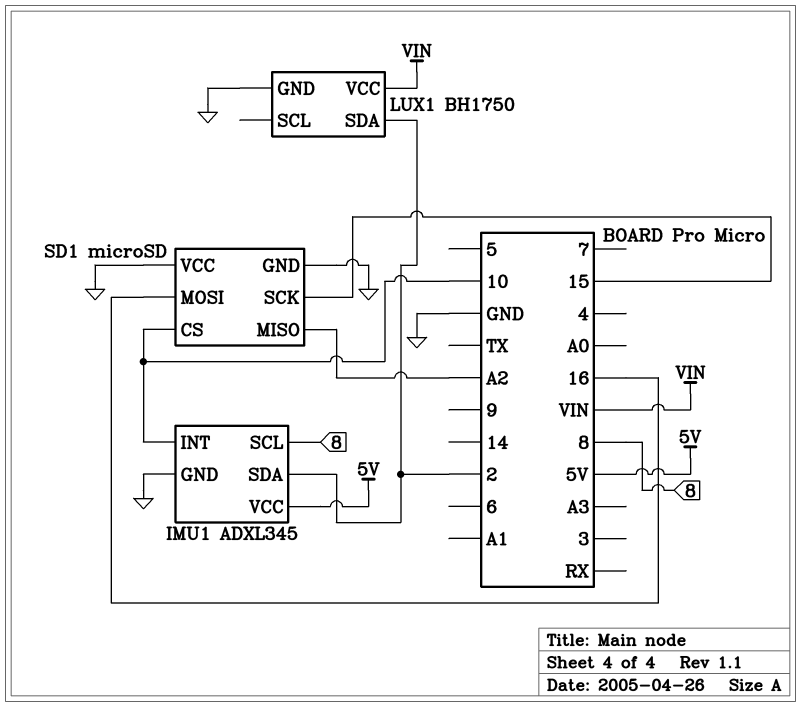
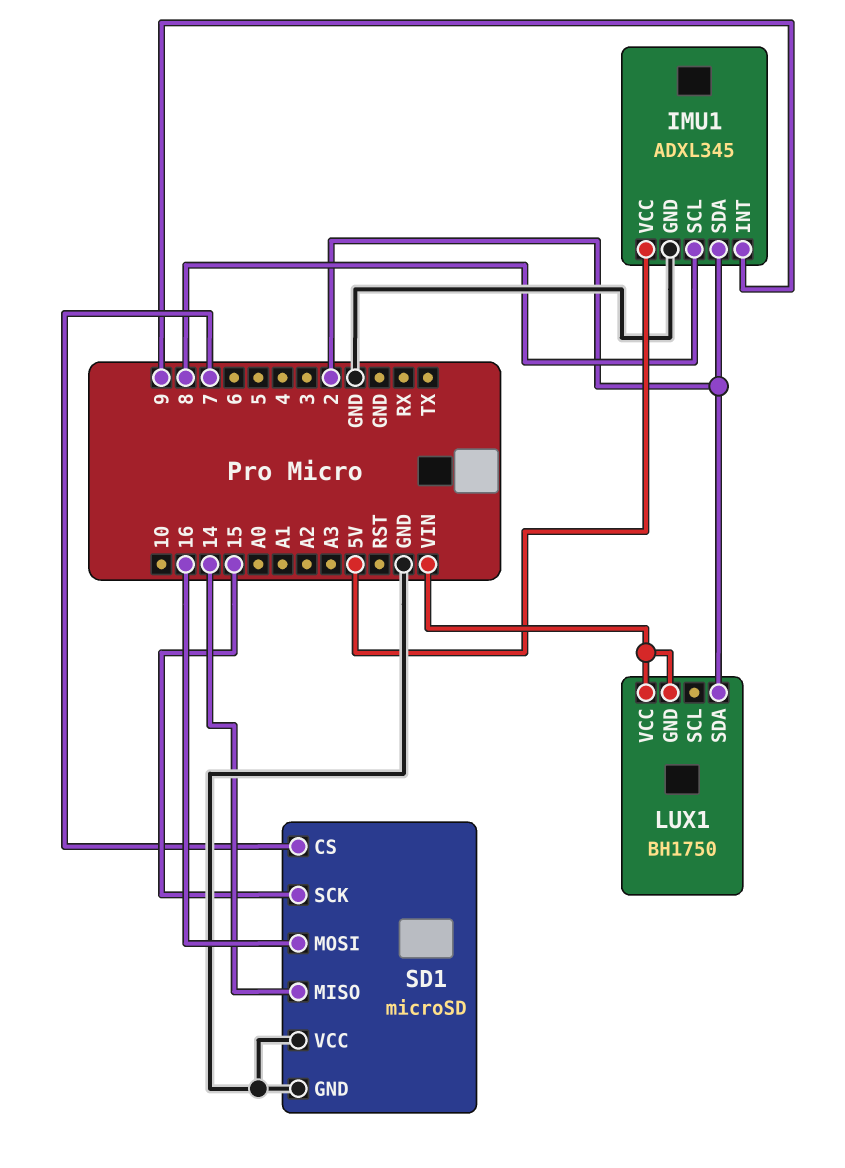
IMU1 pin INT: 10 -> 9
LUX1 pin GND: GND -> VIN
SD1 pin CS: 10 -> 7
SD1 pin MISO: A2 -> 14

